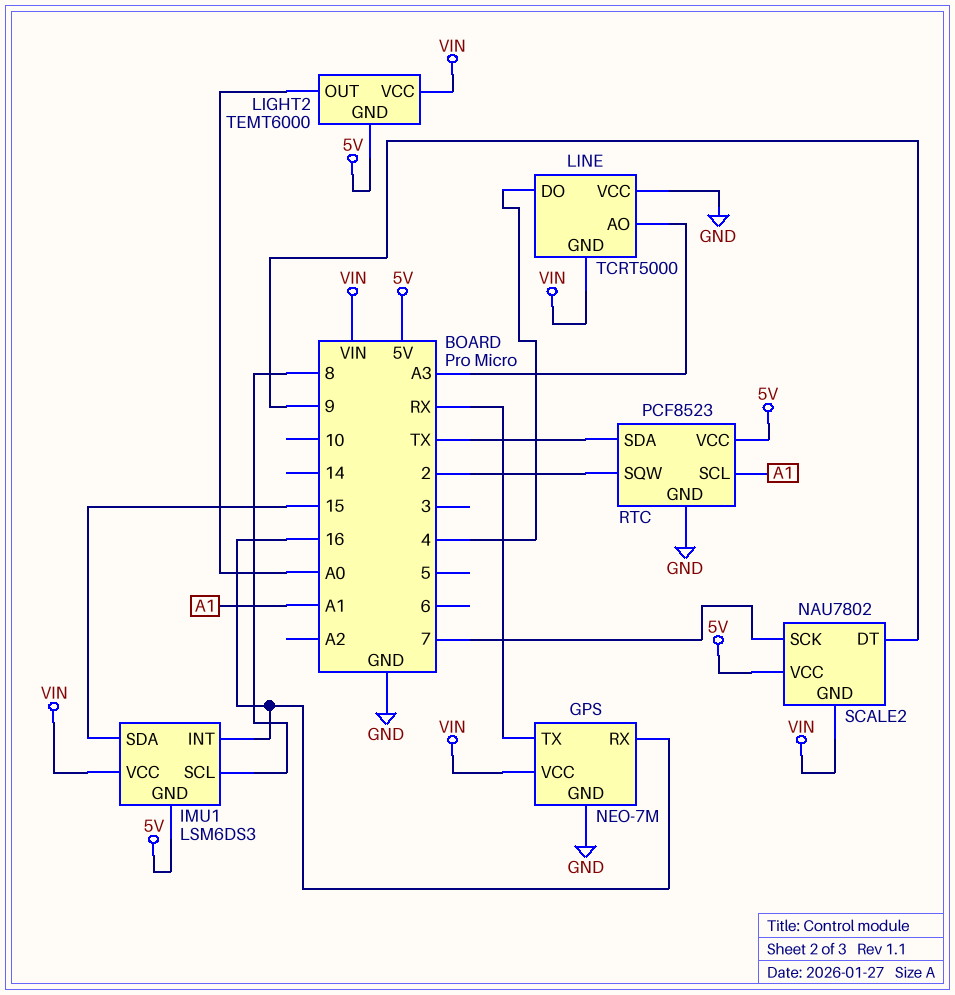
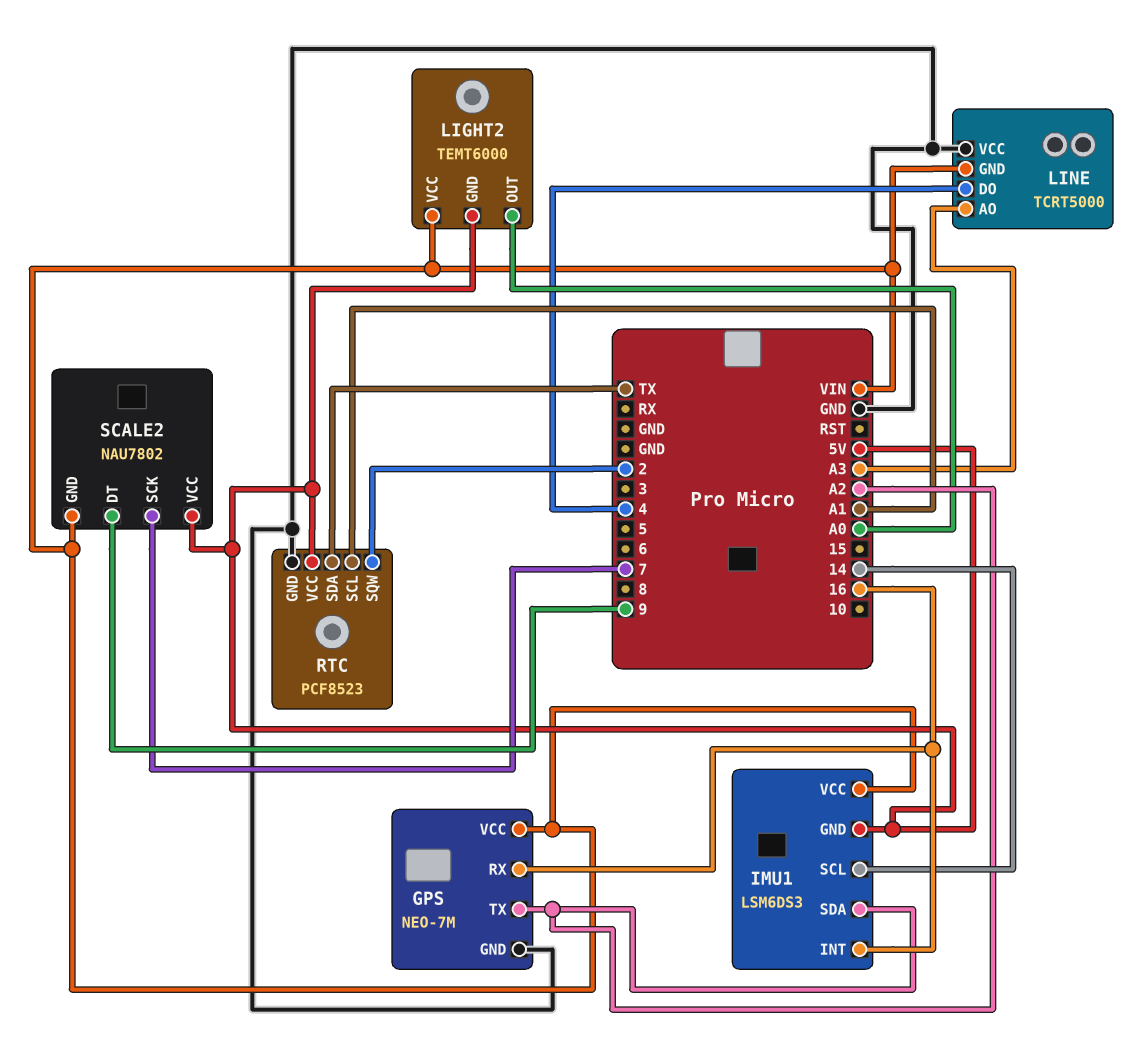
GPS pin TX: RX -> A2
IMU1 pin SCL: 8 -> 14
IMU1 pin SDA: 15 -> A2

